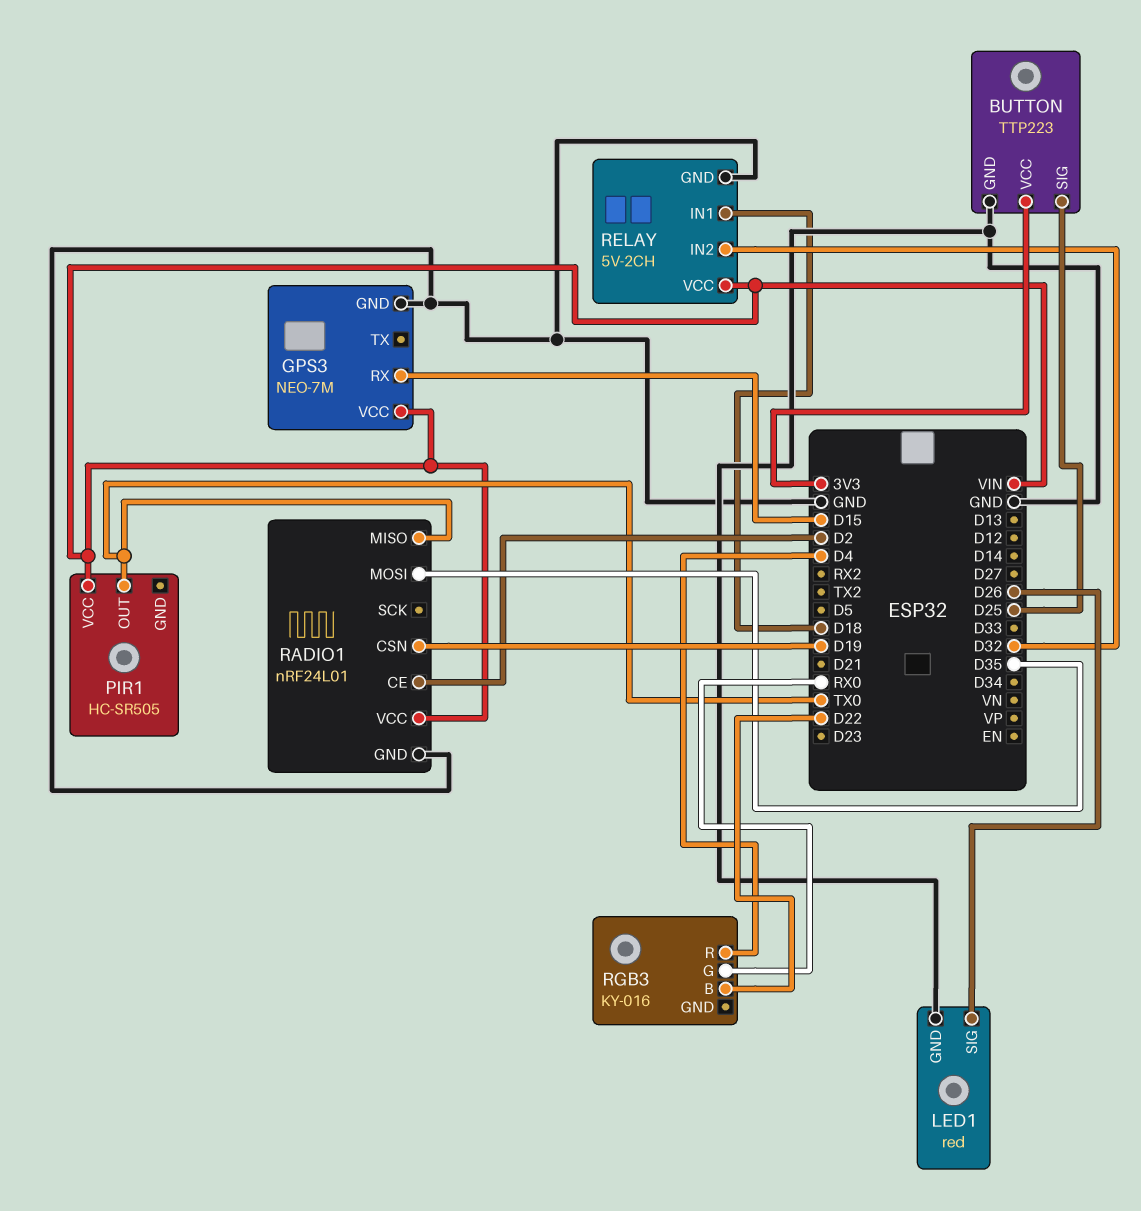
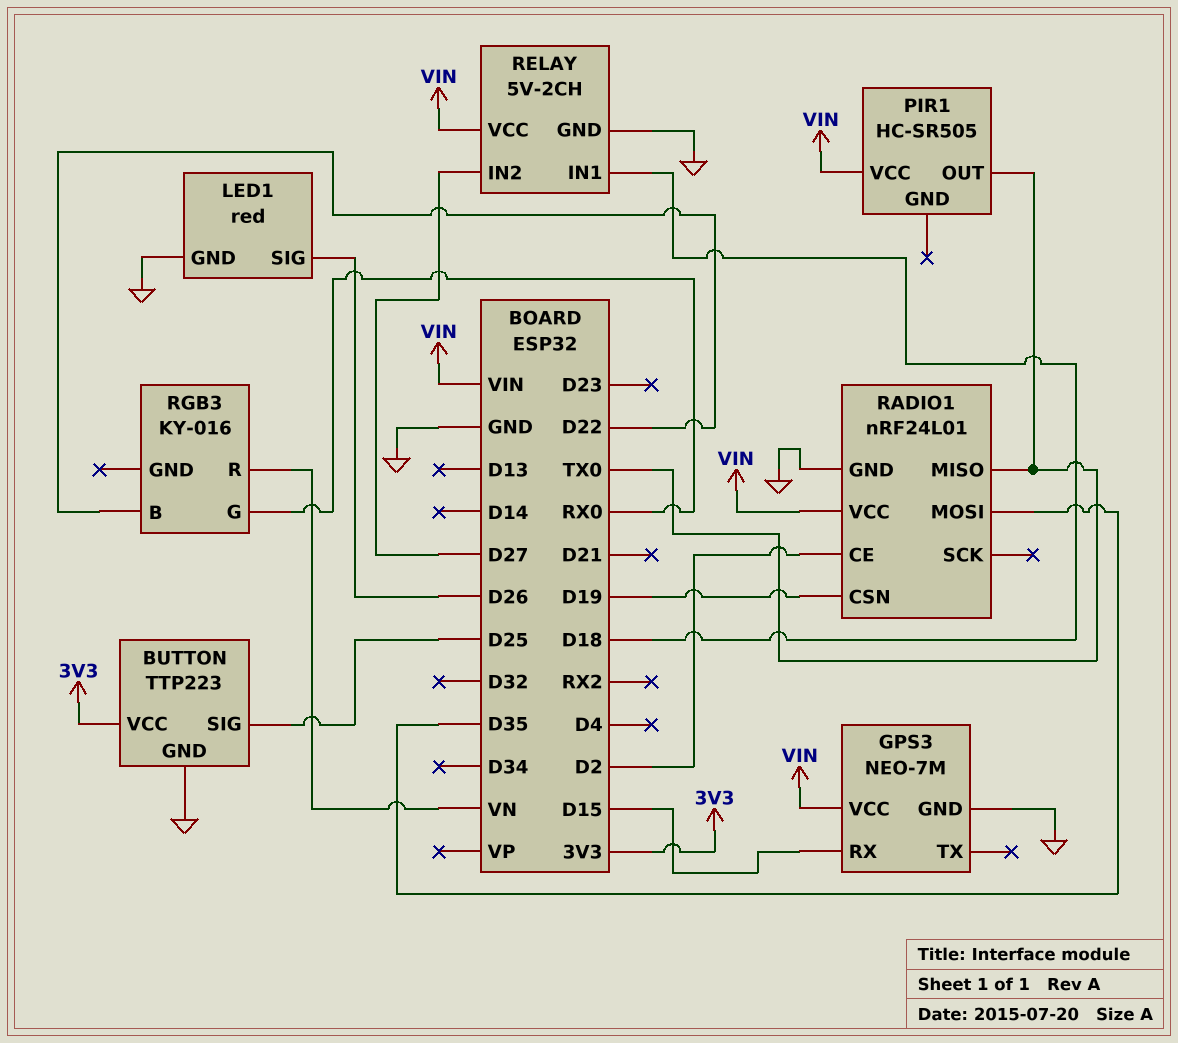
RELAY pin IN2: D32 -> D27
RGB3 pin R: D4 -> VN

